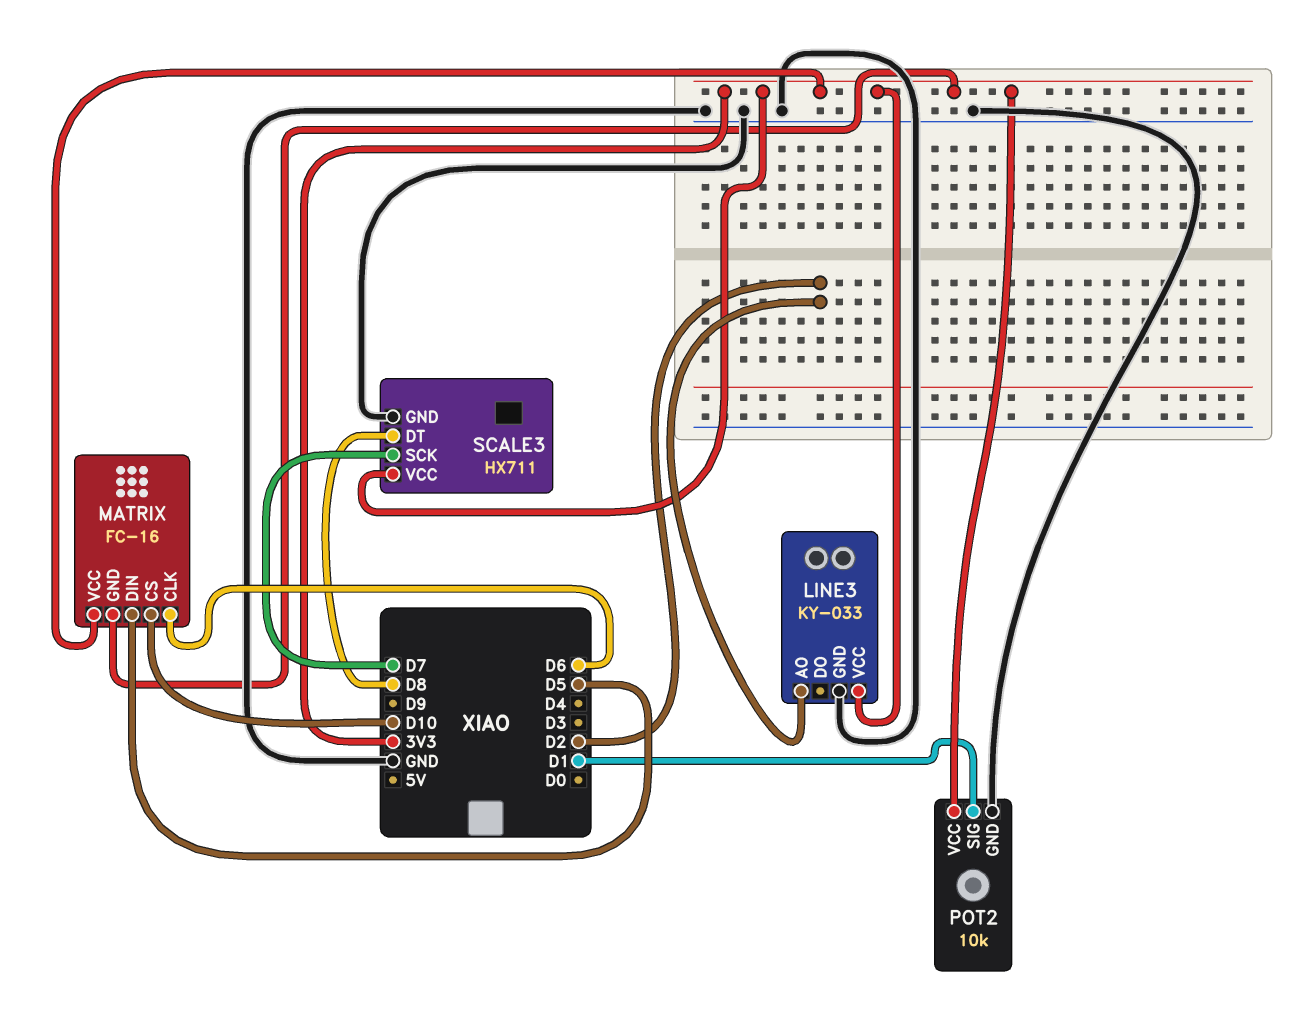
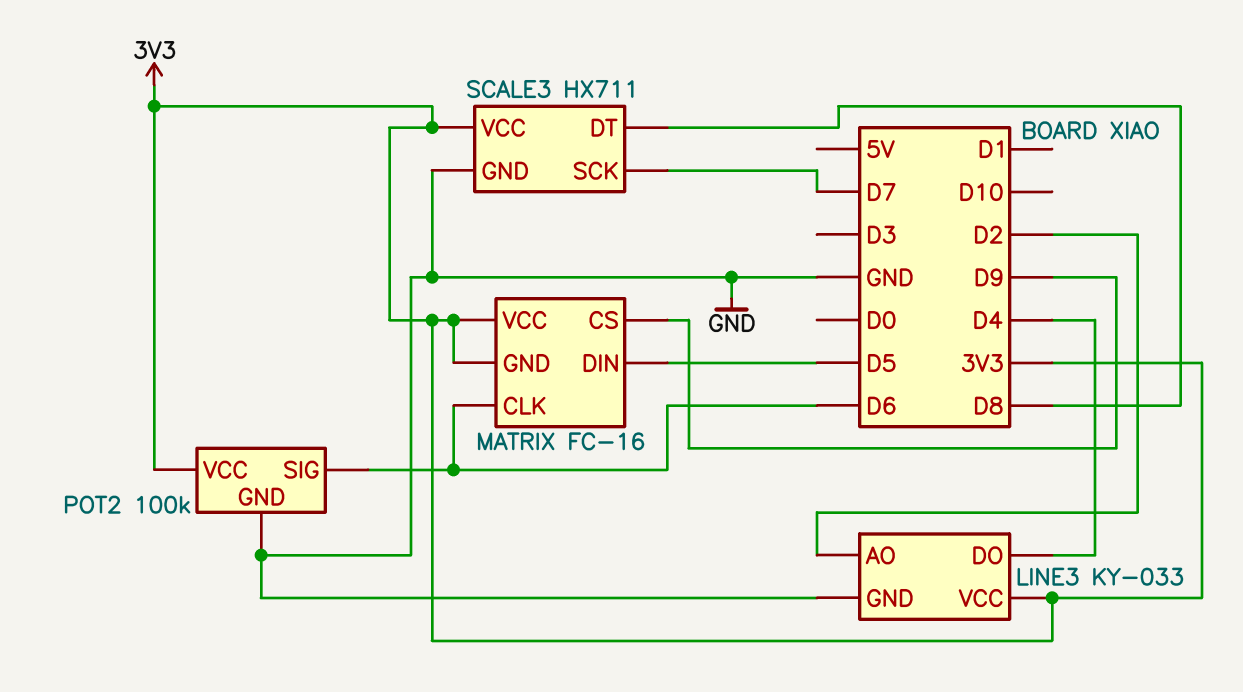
LINE3 pin DO: none -> D4
MATRIX pin CS: D10 -> D9
POT2: 10k -> 100k
POT2 pin SIG: D1 -> D6

